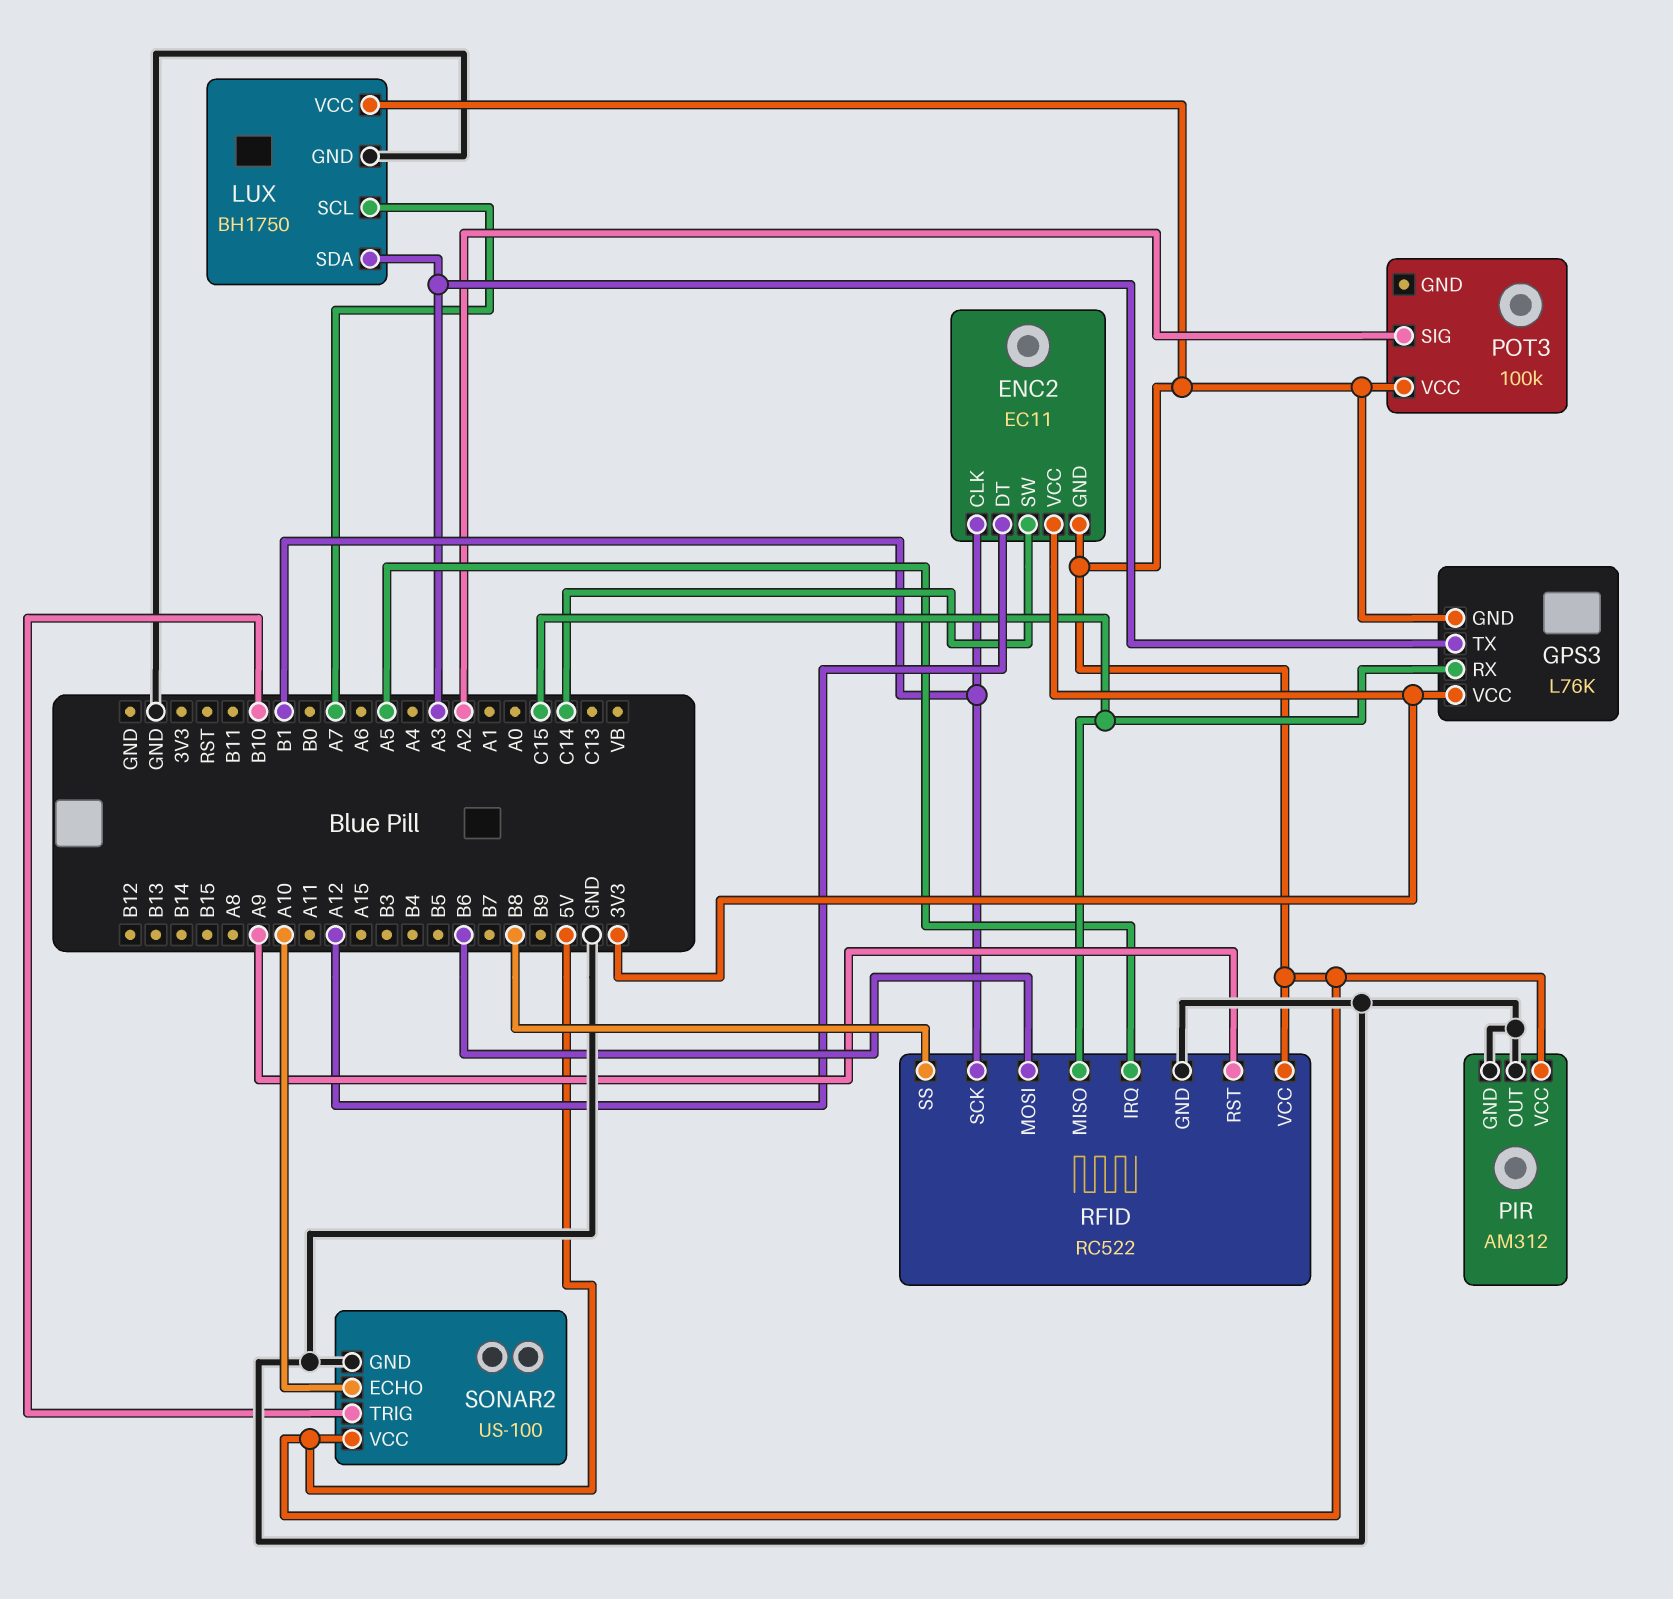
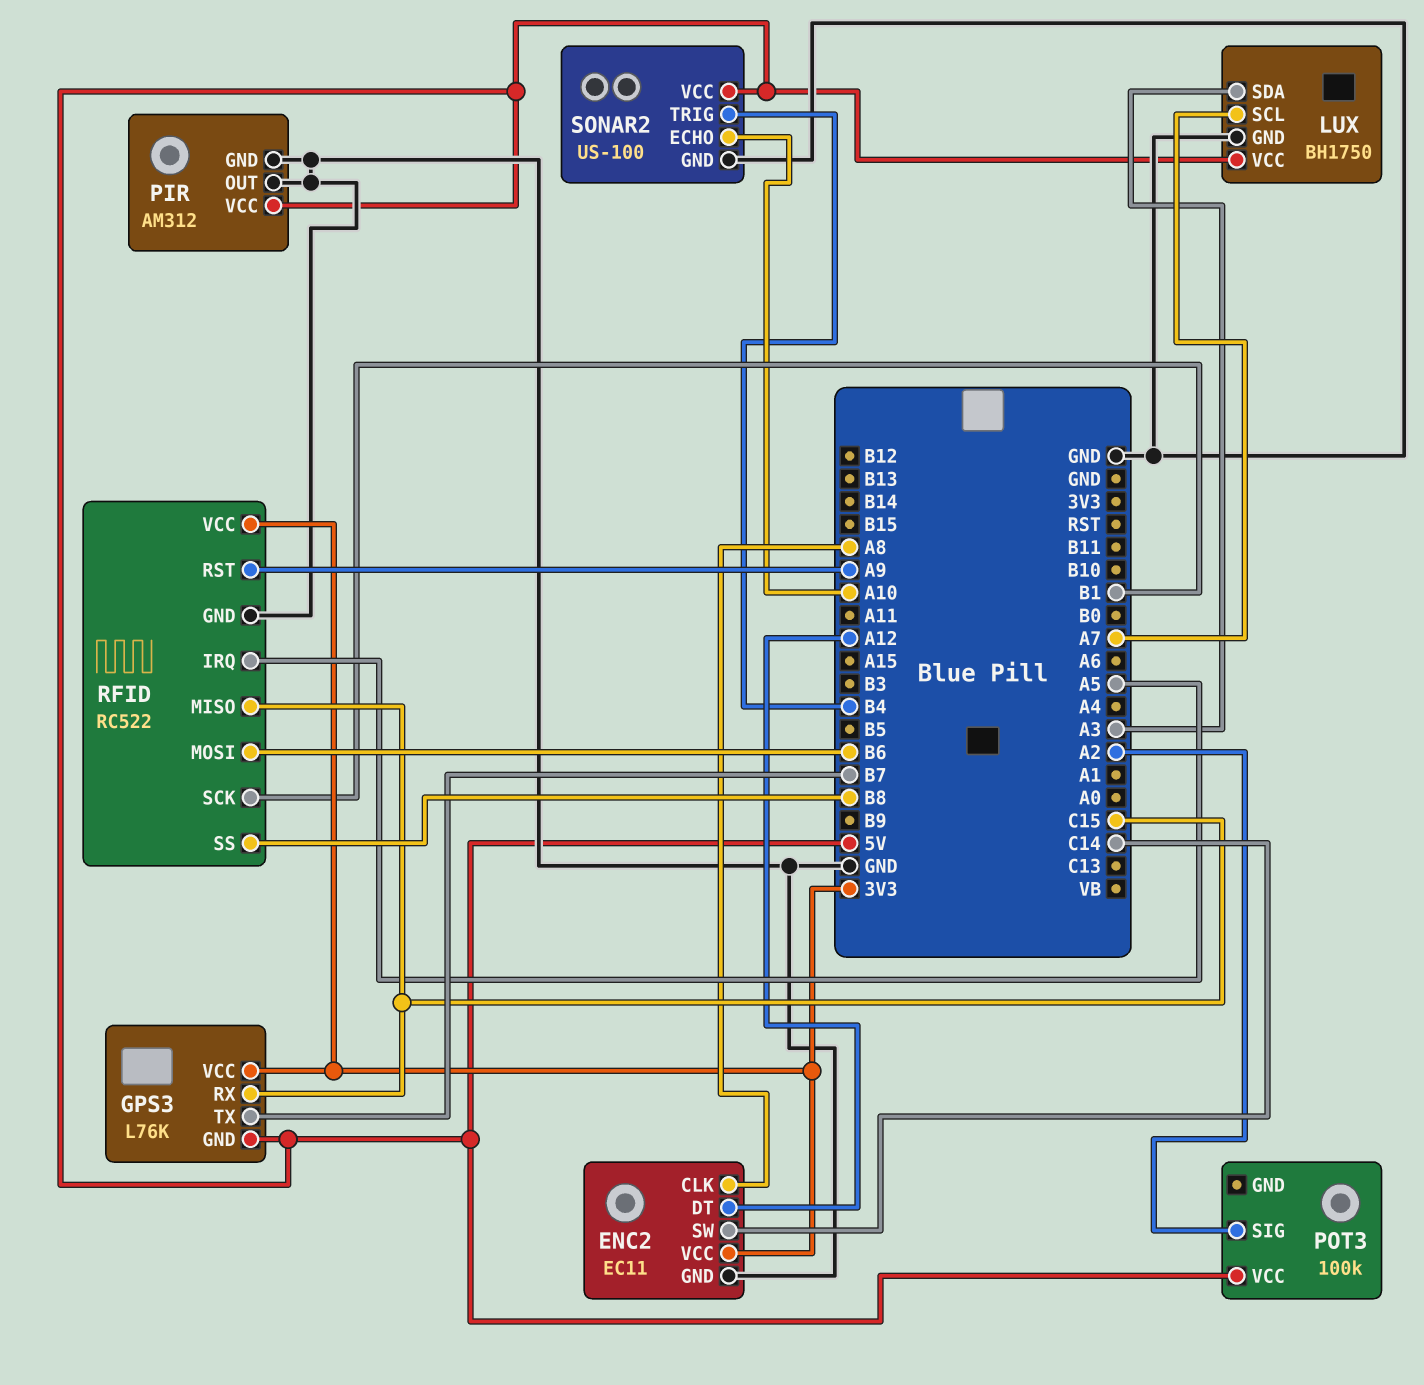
ENC2 pin CLK: B1 -> A8
ENC2 pin GND: 5V -> GND
GPS3 pin TX: A3 -> B7
RFID pin VCC: 5V -> 3V3
SONAR2 pin TRIG: B10 -> B4

